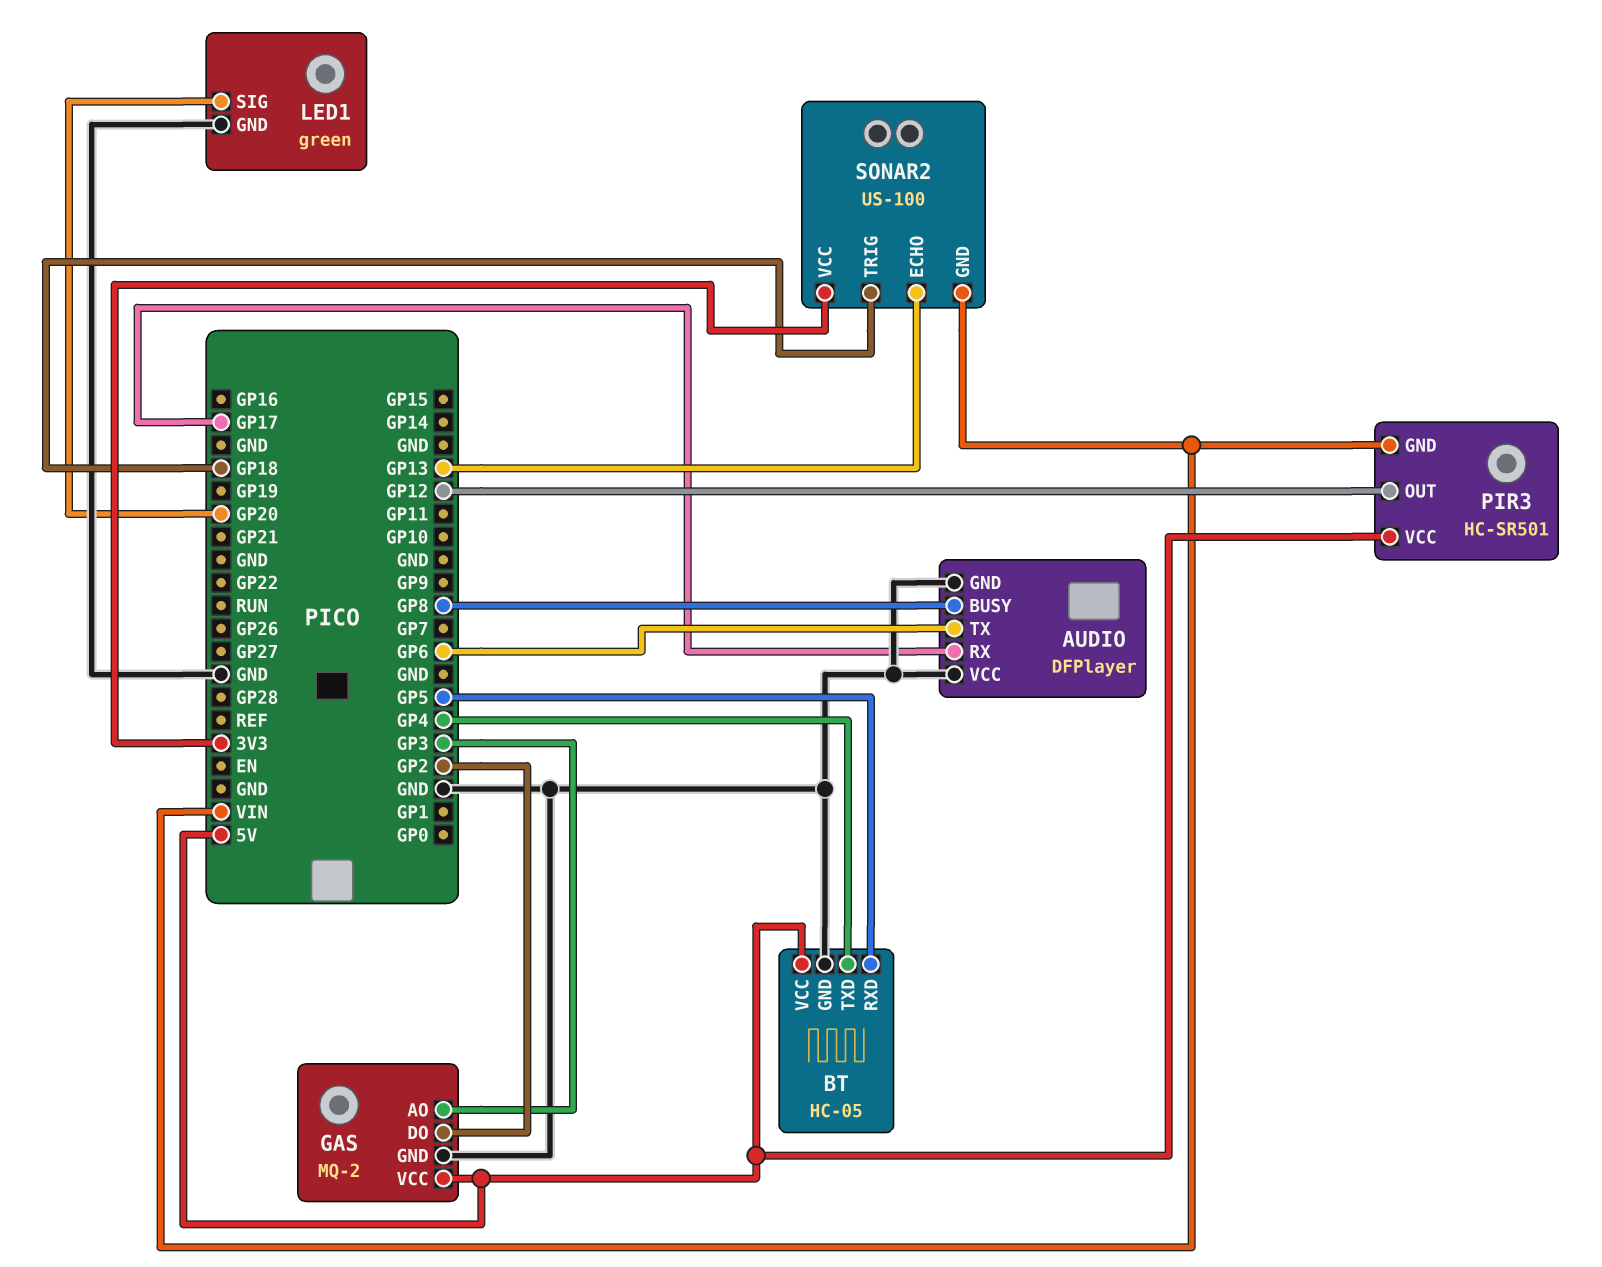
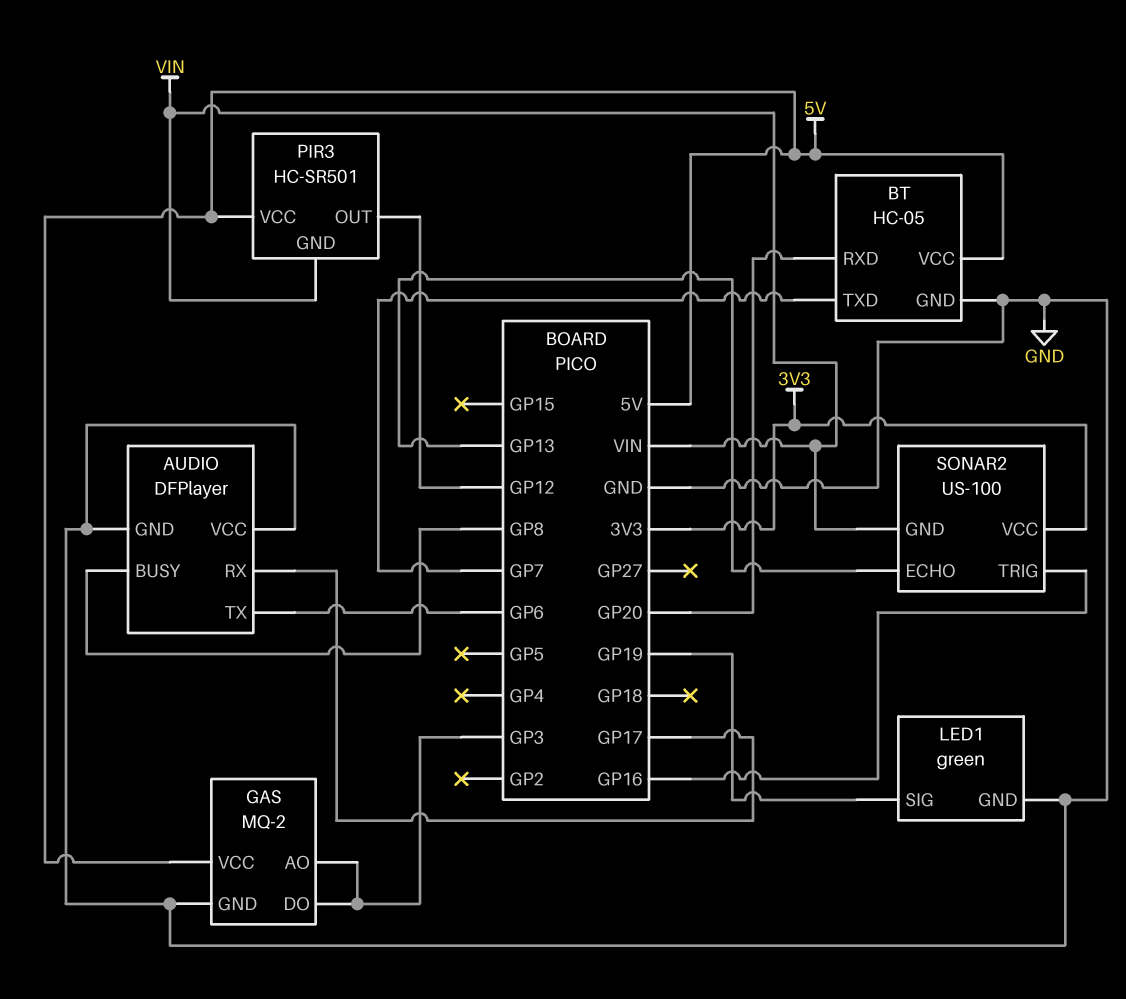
BT pin RXD: GP5 -> GP20
BT pin TXD: GP4 -> GP7
GAS pin DO: GP2 -> GP3
LED1 pin SIG: GP20 -> GP19
SONAR2 pin TRIG: GP18 -> GP16

